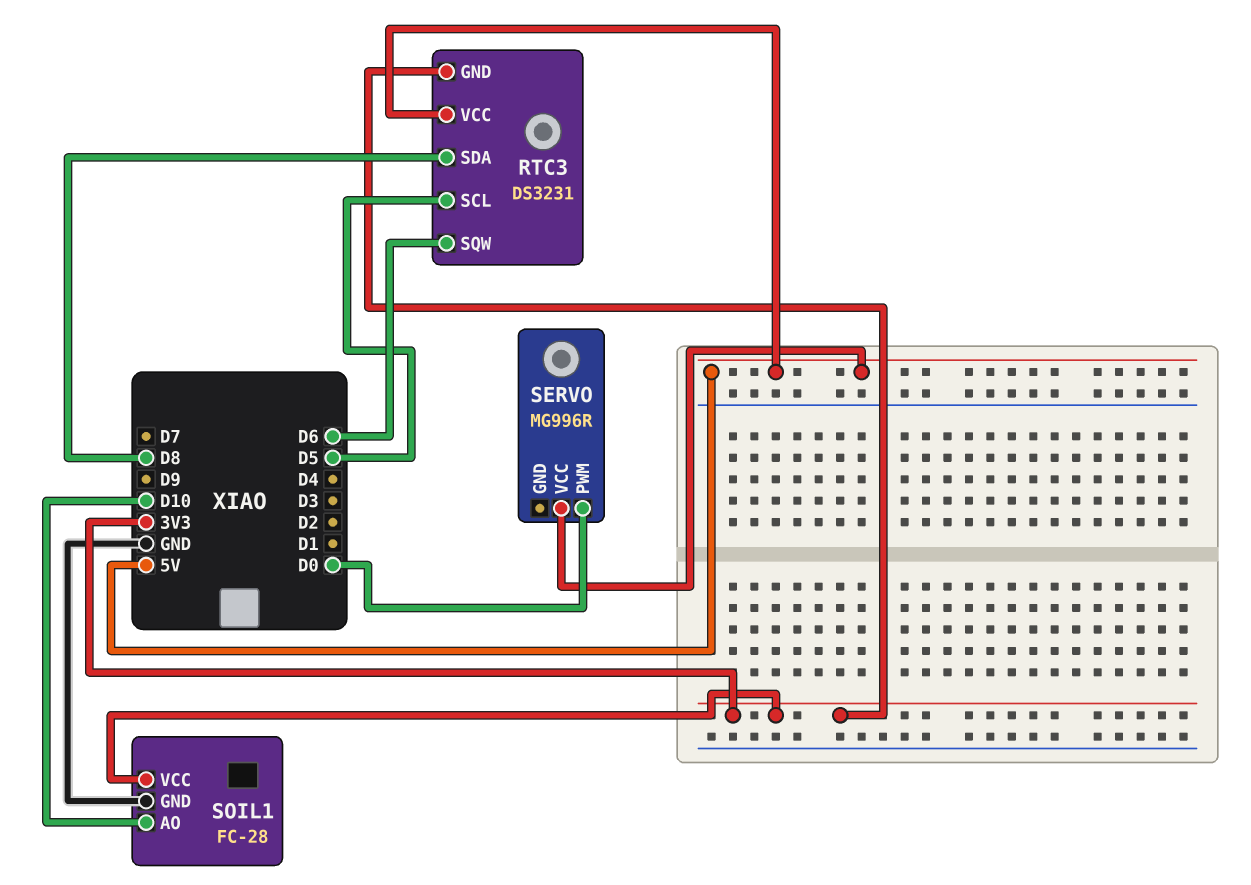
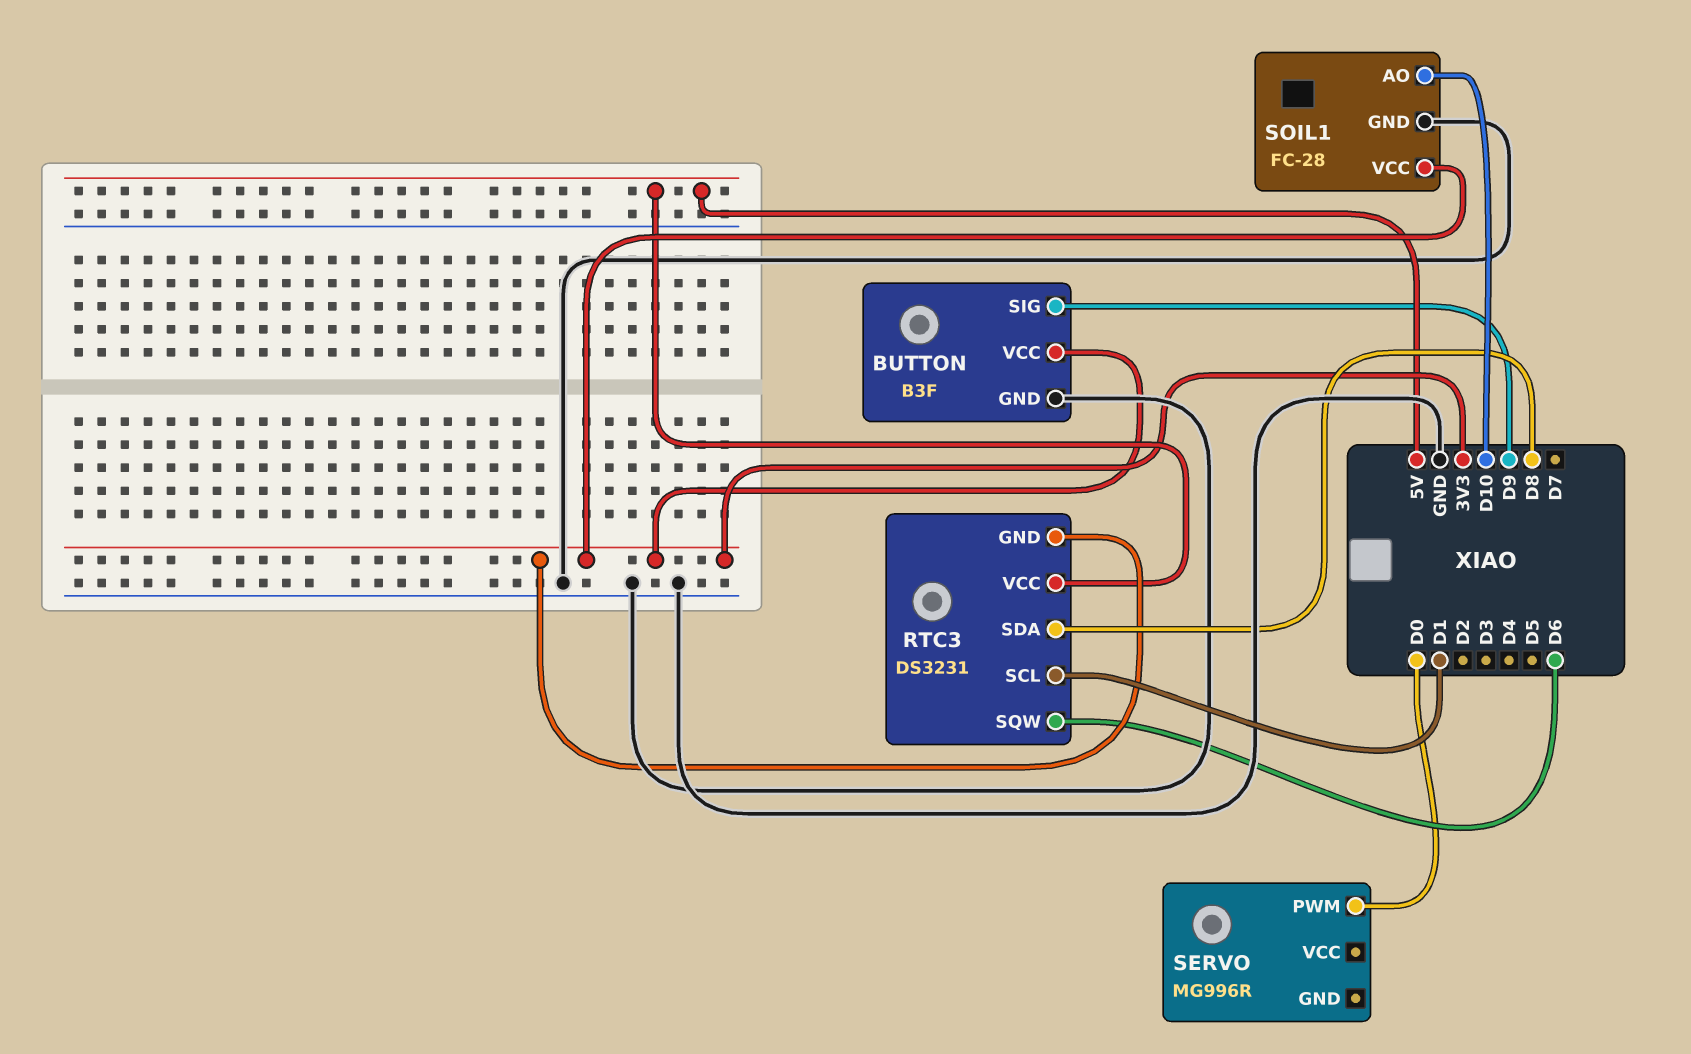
BUTTON: none -> B3F
BUTTON pin GND: none -> GND
BUTTON pin SIG: none -> D9
BUTTON pin VCC: none -> 3V3
RTC3 pin SCL: D5 -> D1
SERVO pin VCC: 5V -> none

